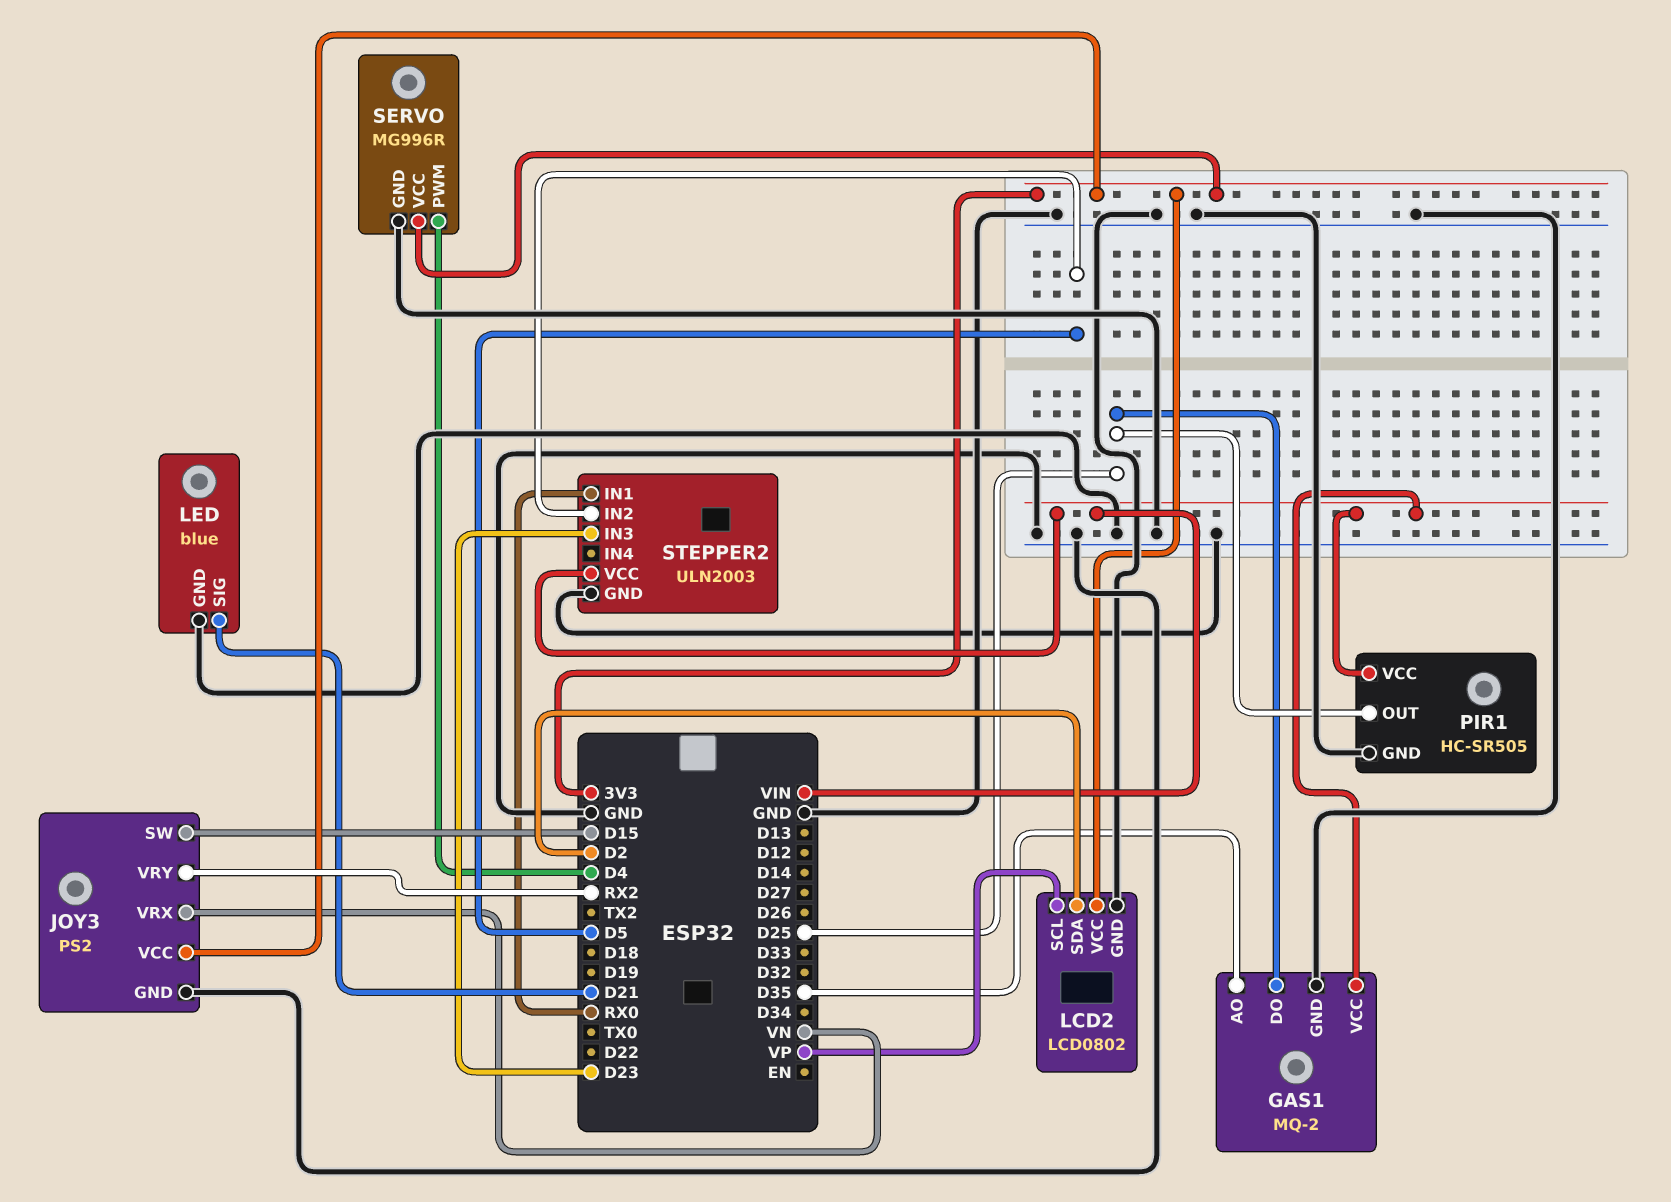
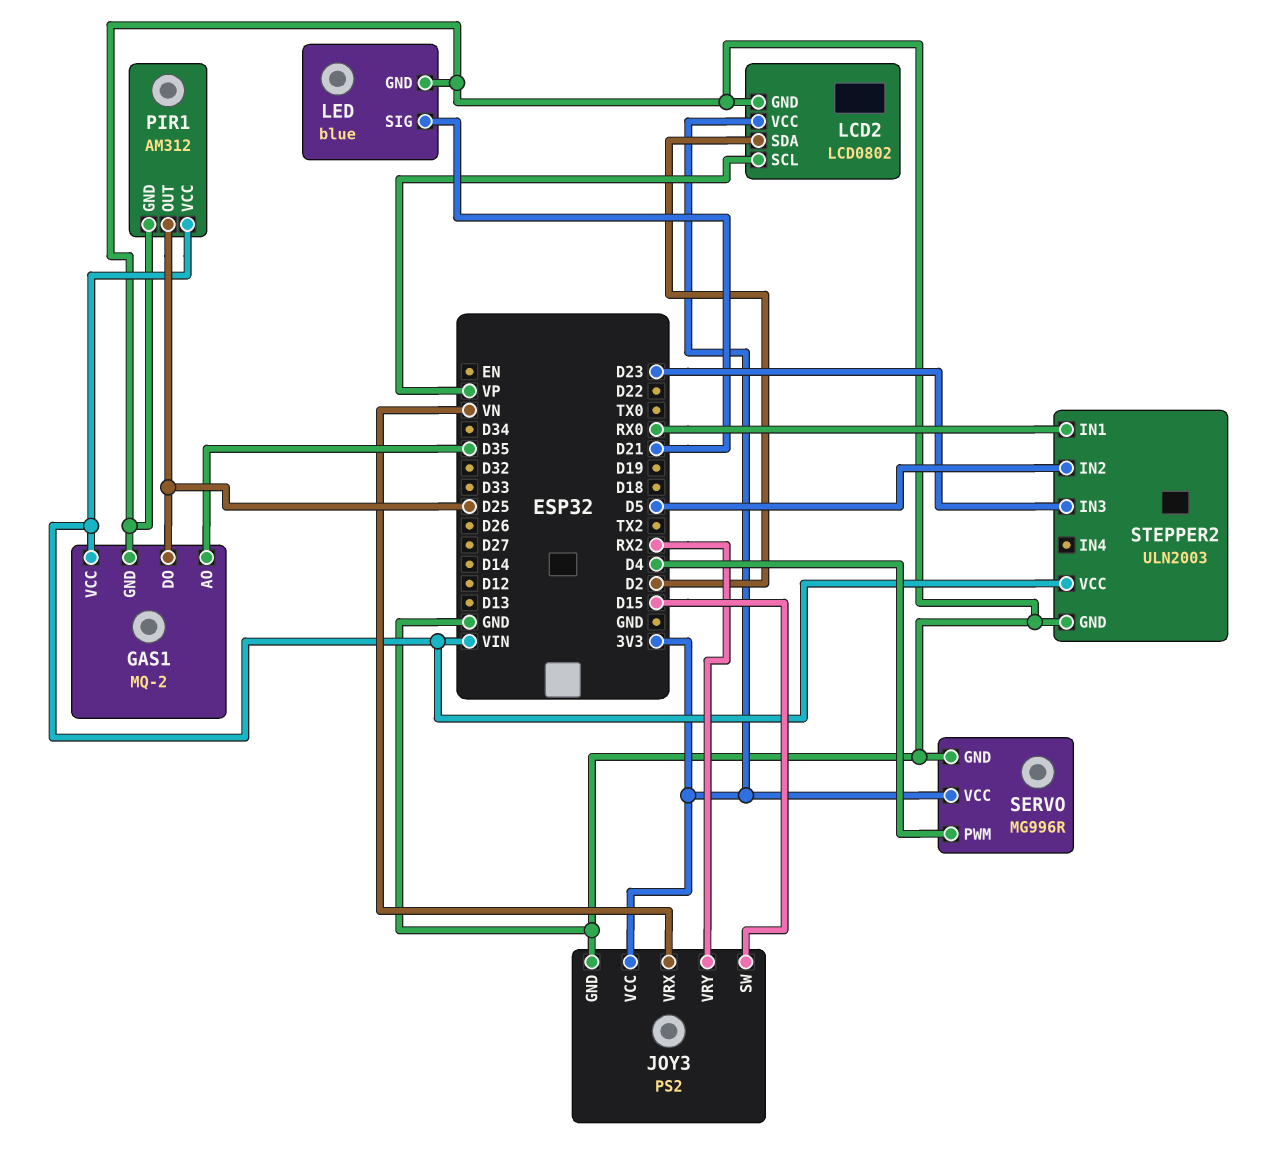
PIR1: HC-SR505 -> AM312

